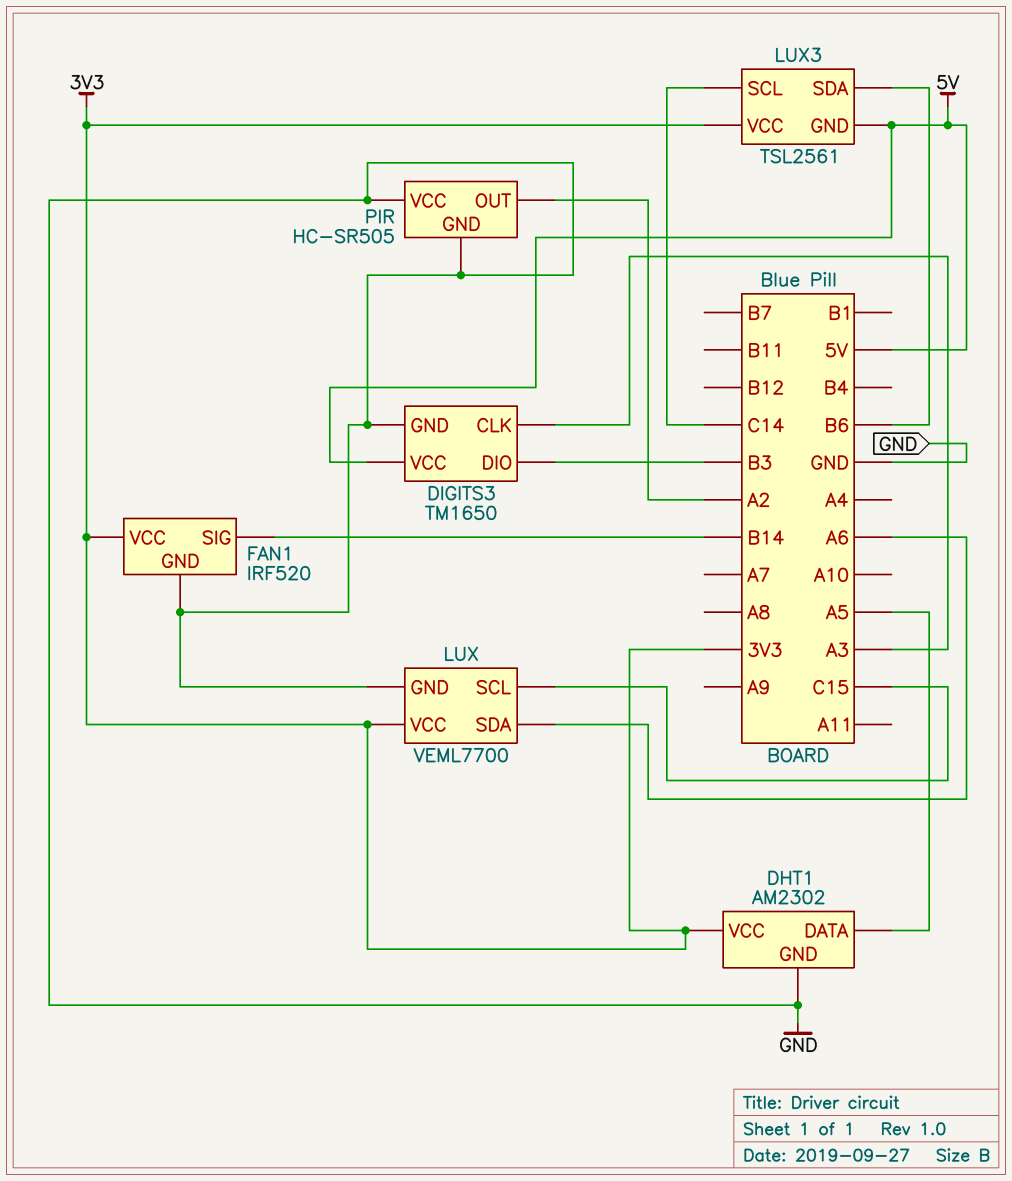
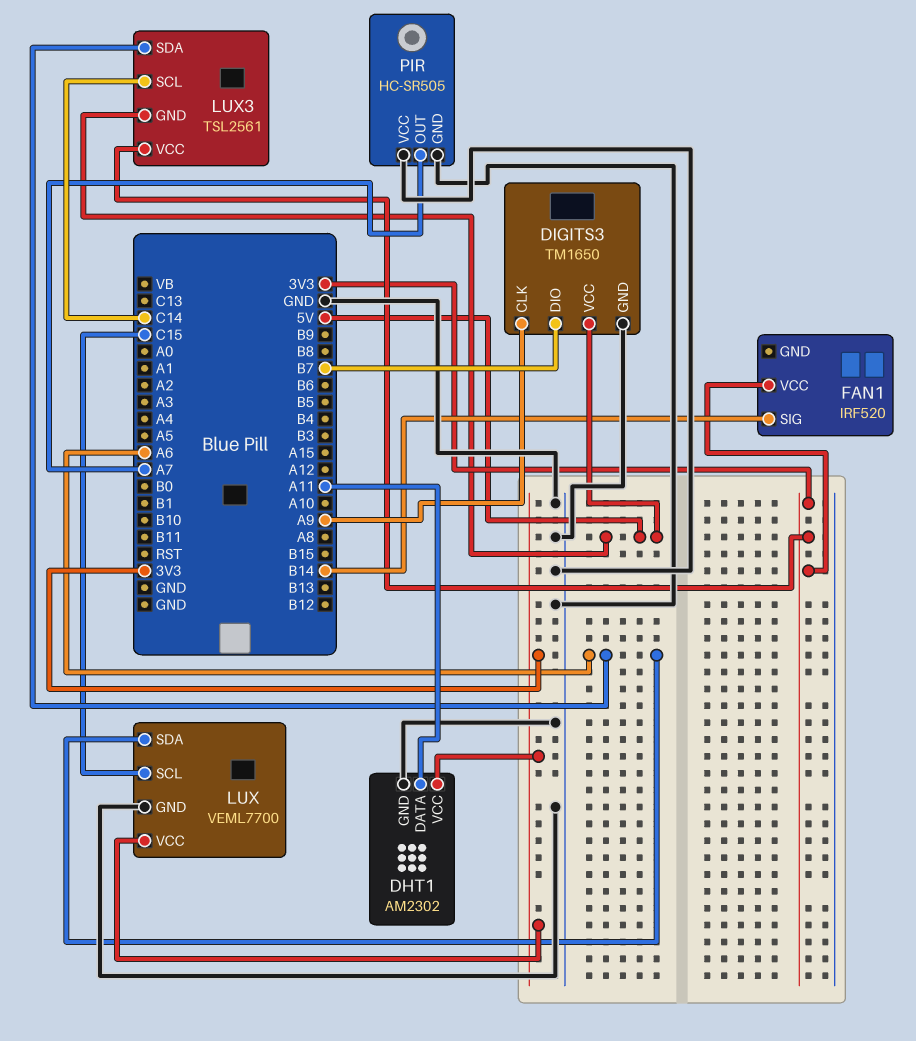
DHT1 pin DATA: A5 -> A11
DIGITS3 pin CLK: A3 -> A9
DIGITS3 pin DIO: B3 -> B7
FAN1 pin GND: GND -> none
LUX3 pin SDA: B6 -> A6
PIR pin OUT: A2 -> A7

